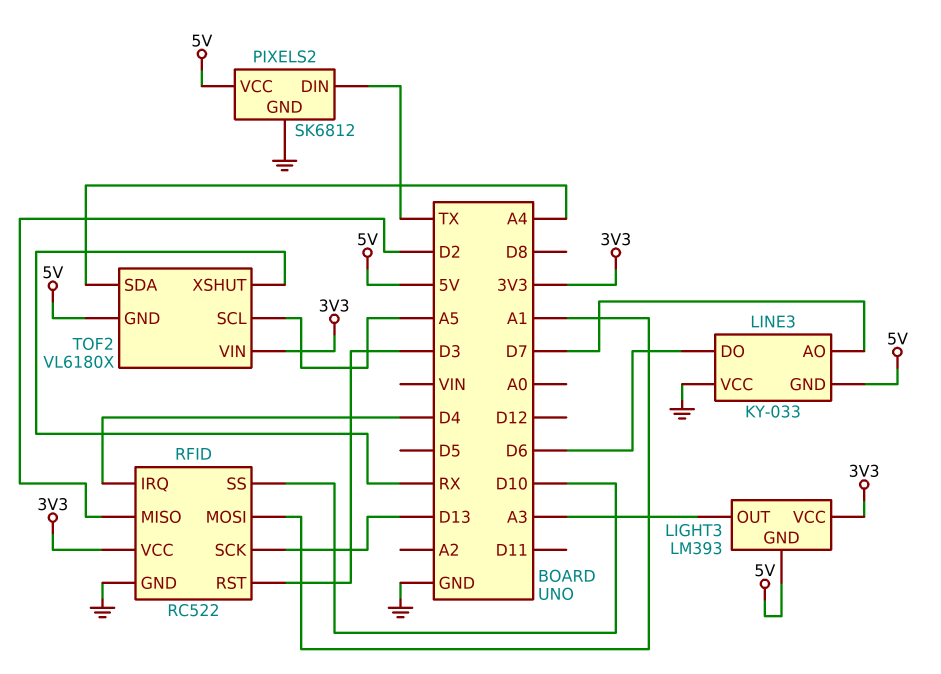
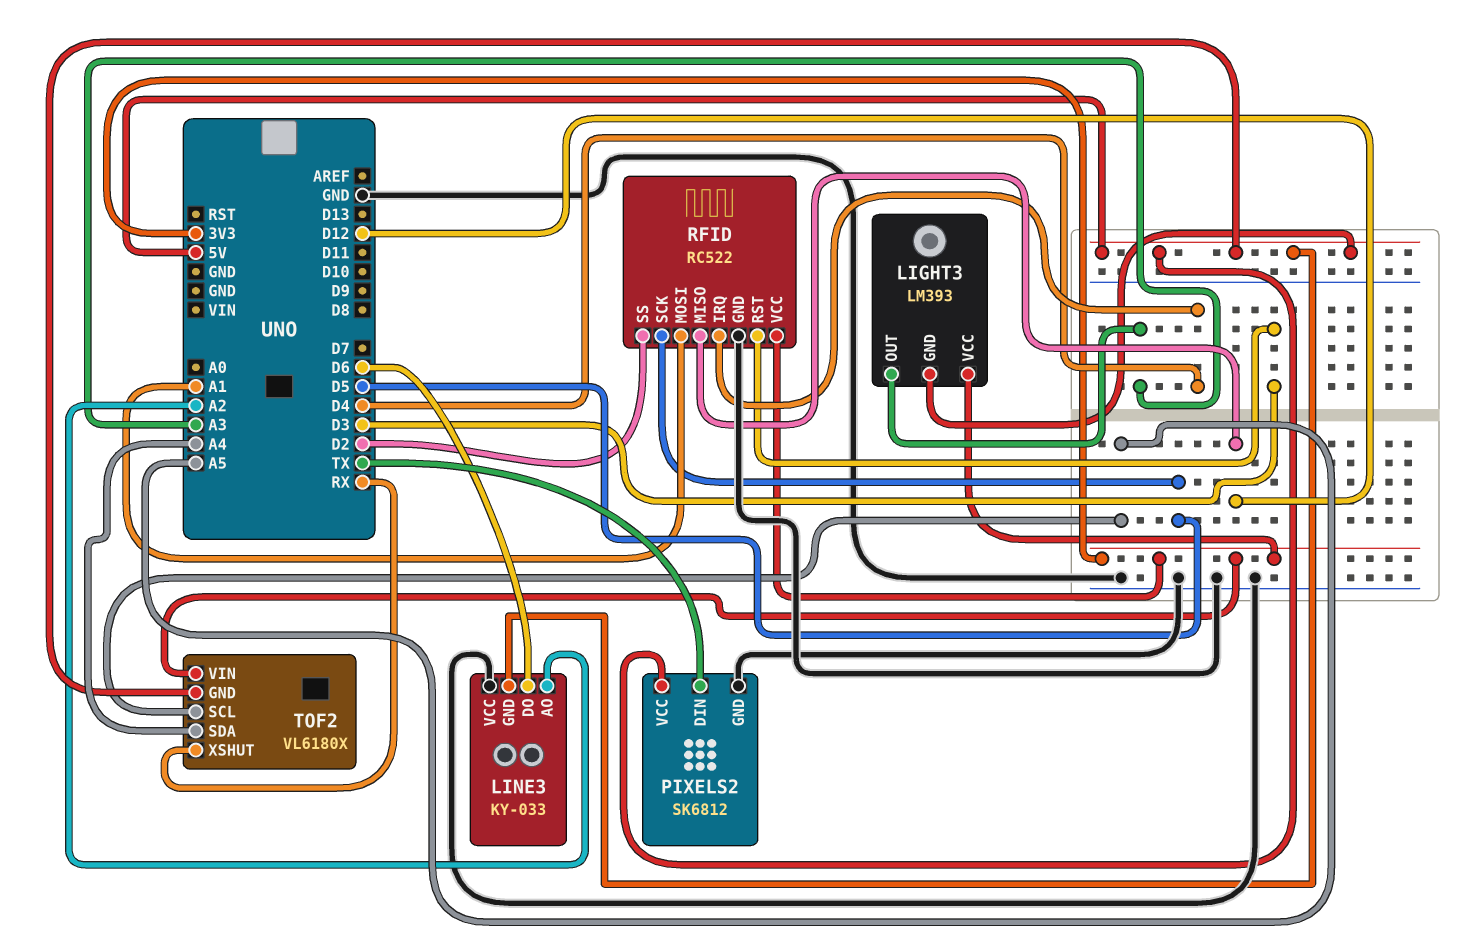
LINE3 pin AO: D7 -> A2
RFID pin MISO: D2 -> D12
RFID pin SCK: D13 -> D5
RFID pin SS: D10 -> D2

